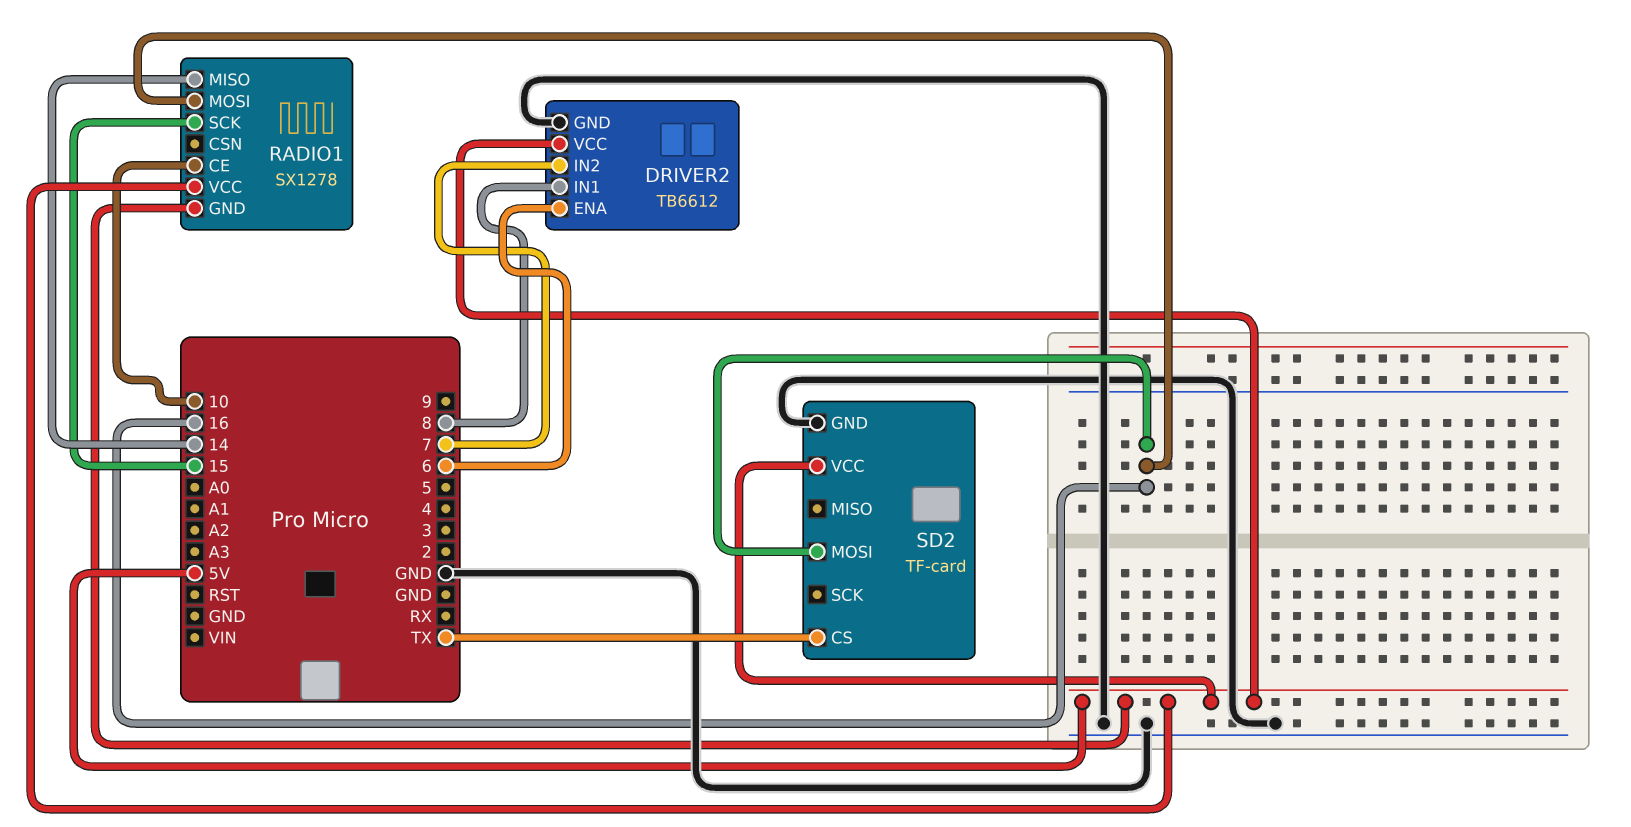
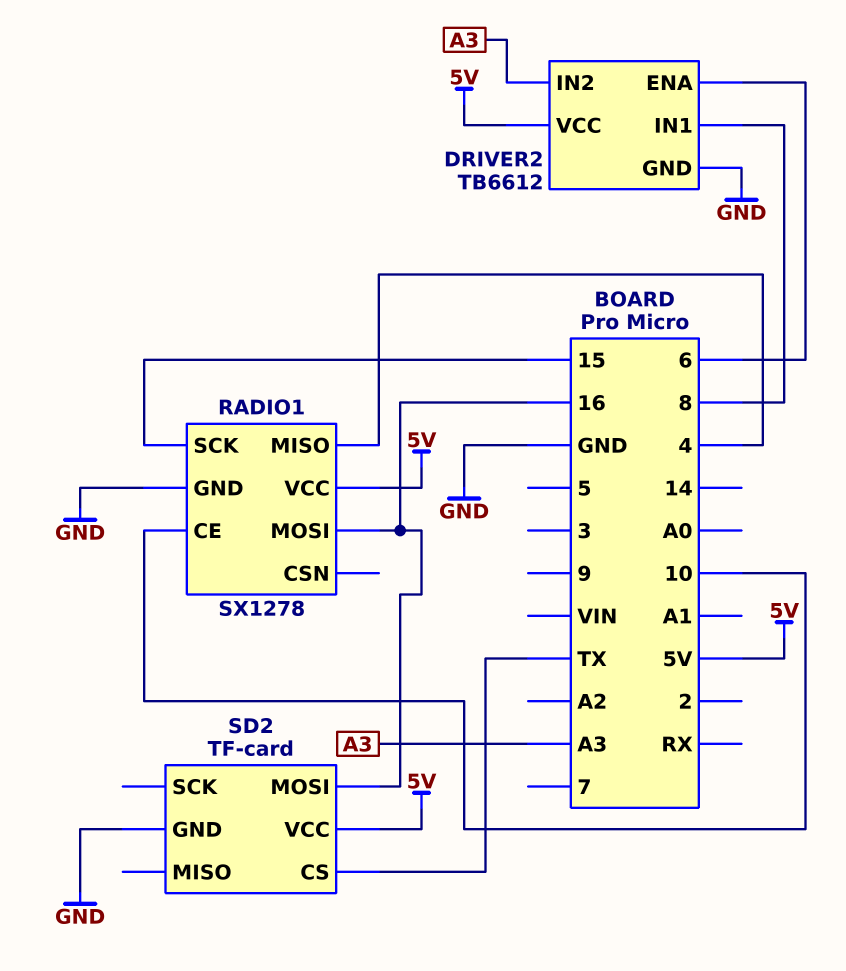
DRIVER2 pin IN2: 7 -> A3
RADIO1 pin GND: 5V -> GND
RADIO1 pin MISO: 14 -> 4

